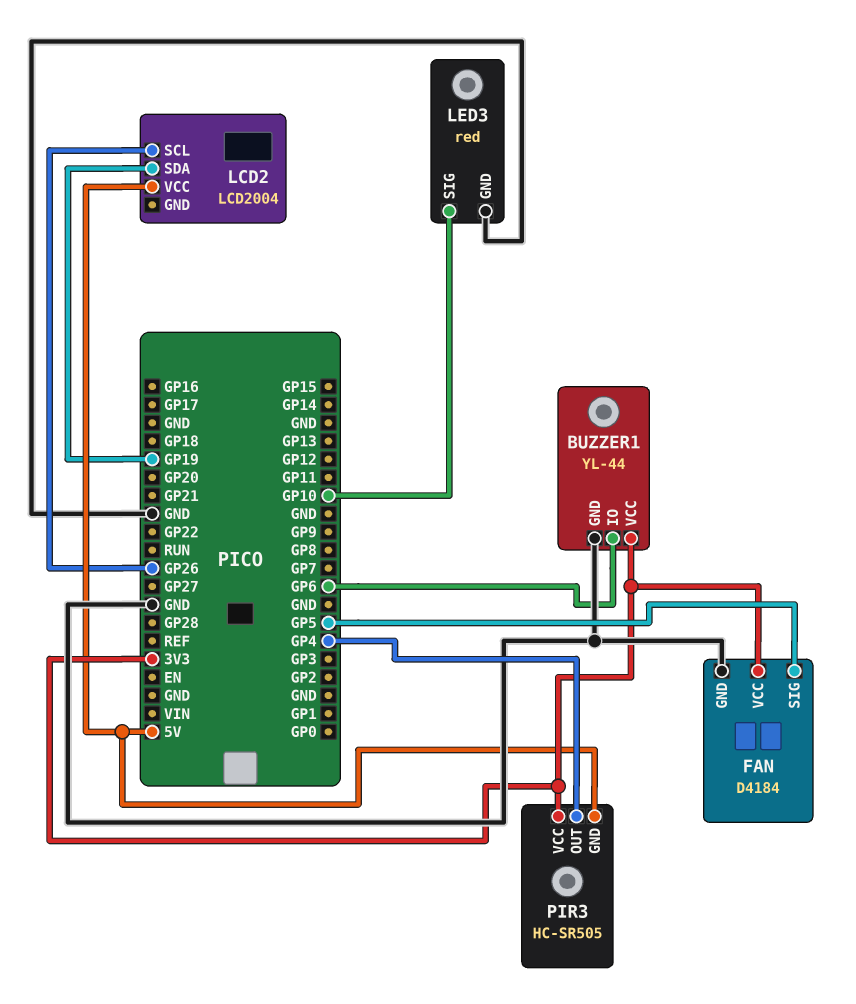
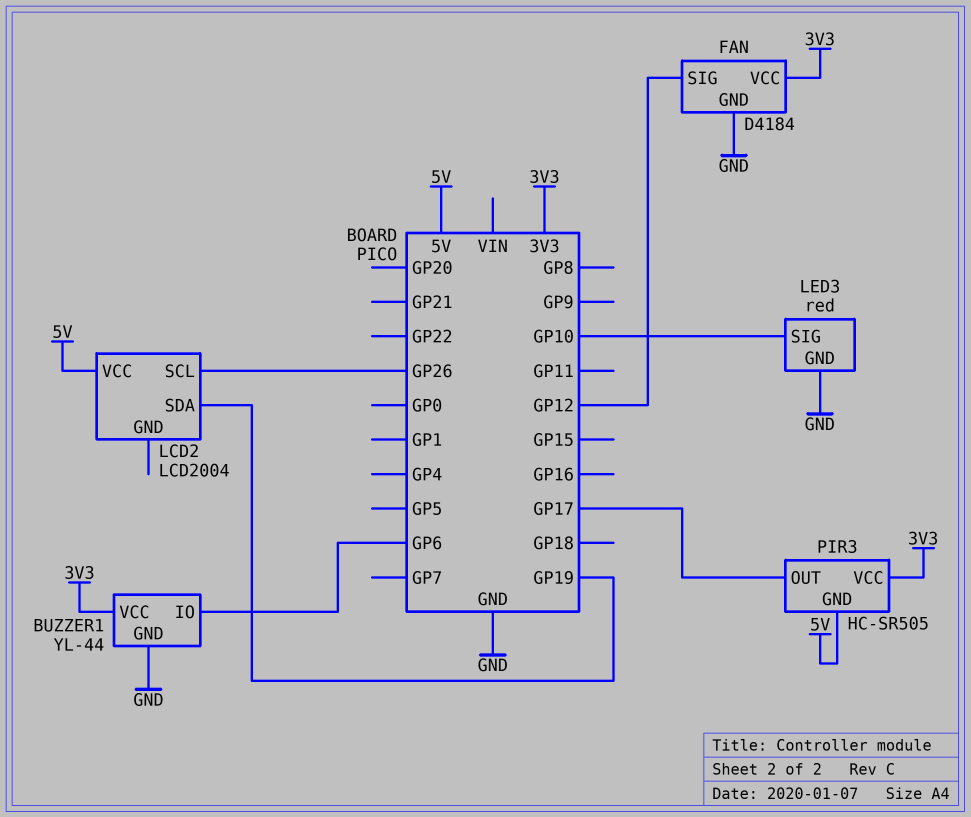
FAN pin SIG: GP5 -> GP12
PIR3 pin OUT: GP4 -> GP17

